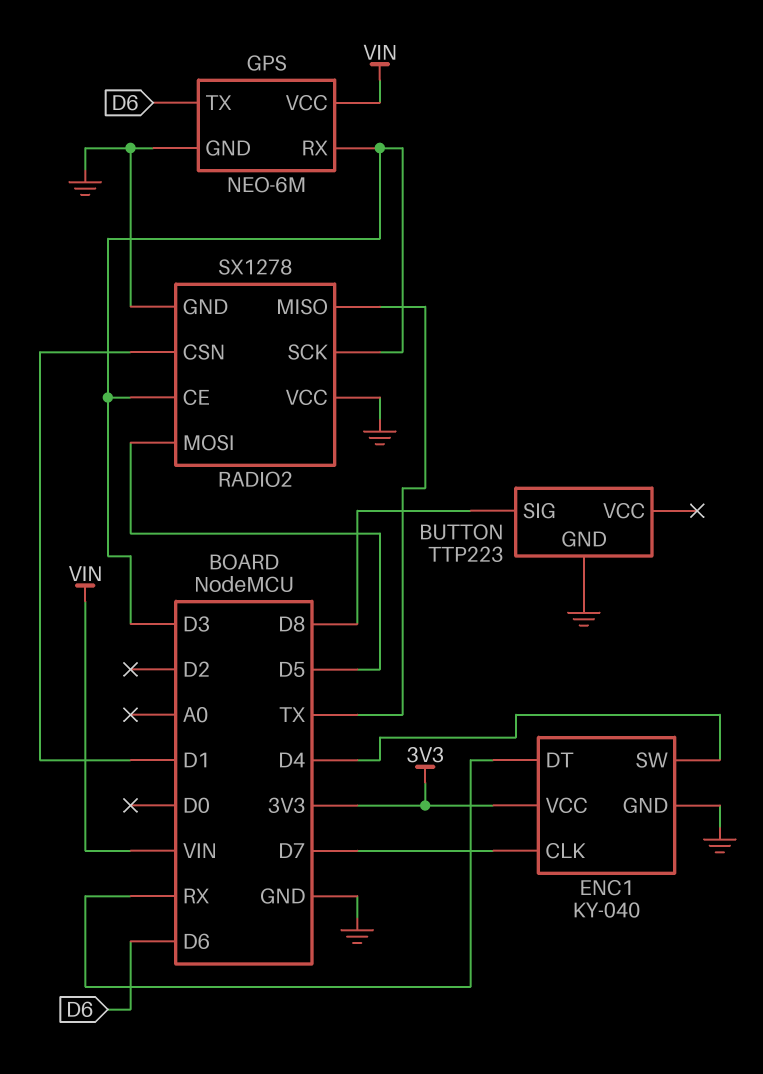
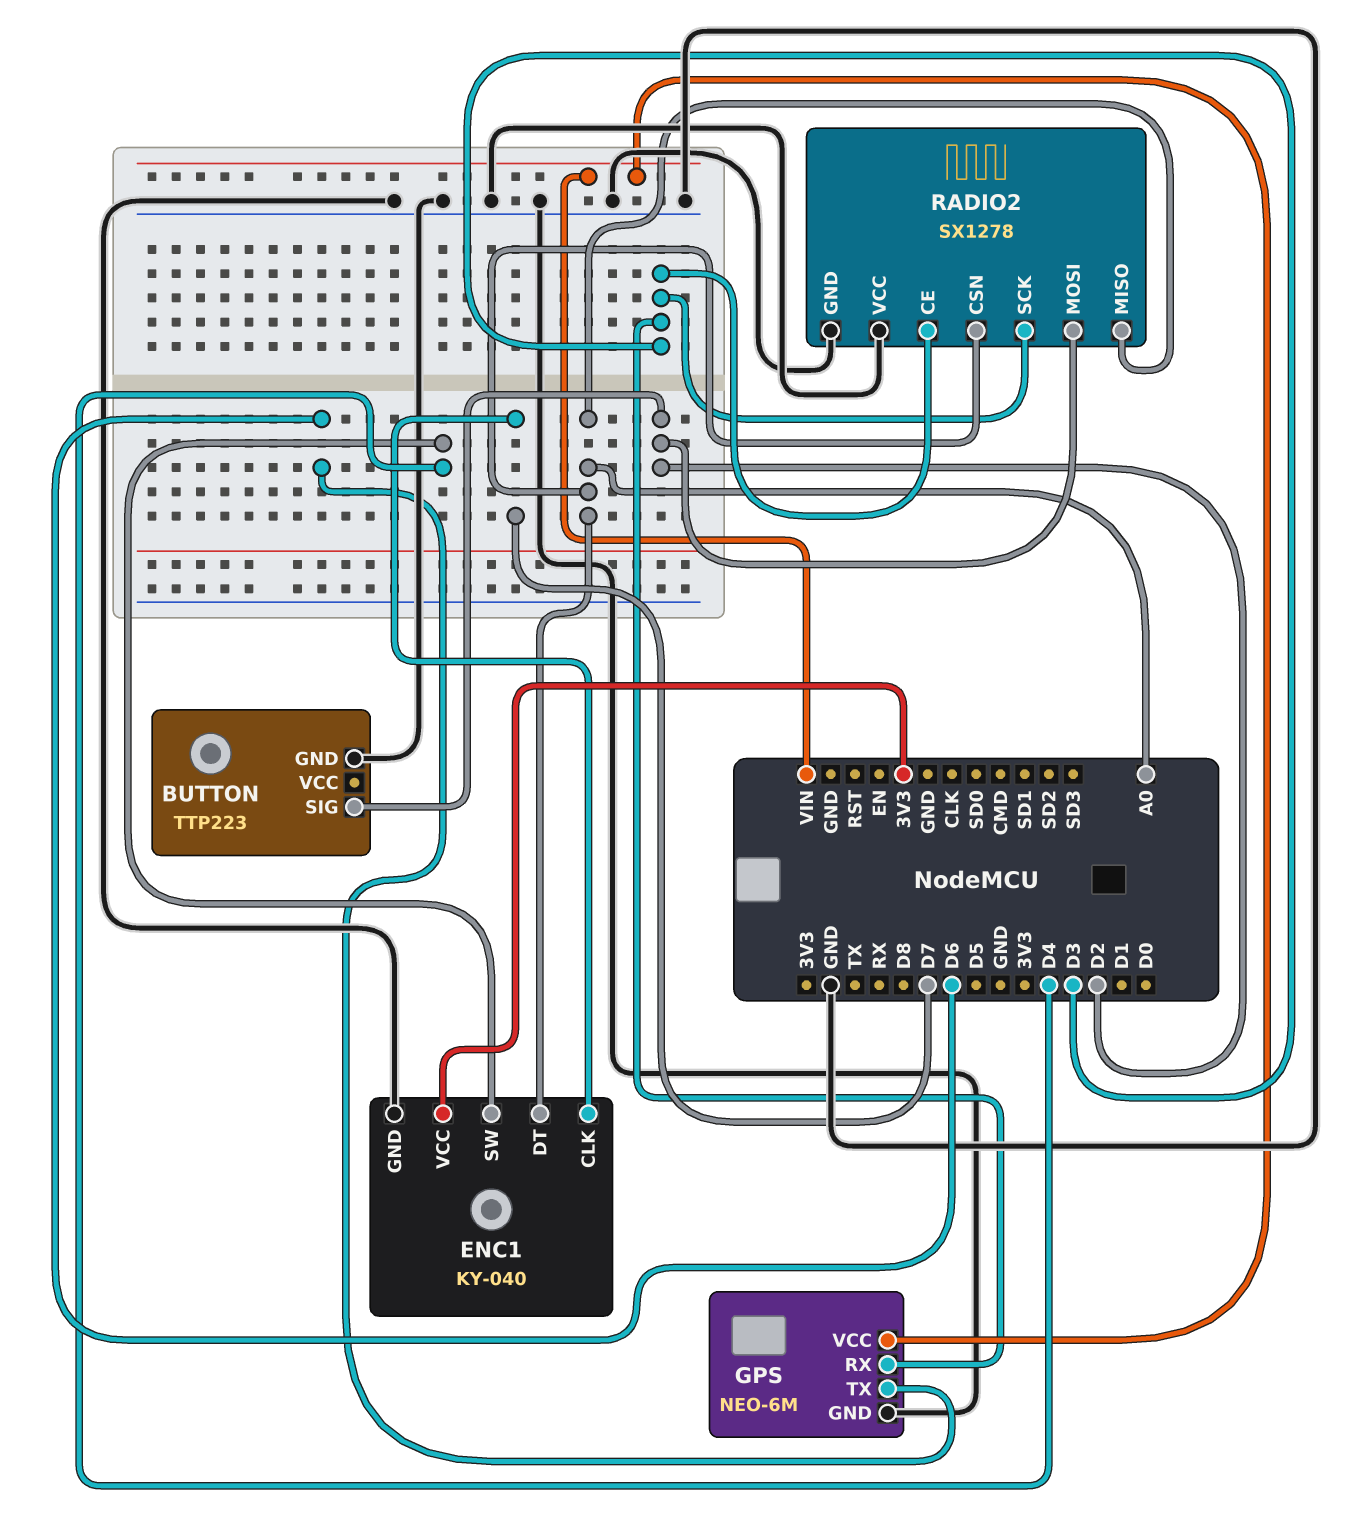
BUTTON pin SIG: D8 -> D2
ENC1 pin DT: RX -> A0
RADIO2 pin CSN: D1 -> A0
RADIO2 pin MISO: TX -> A0
RADIO2 pin MOSI: D5 -> D2

